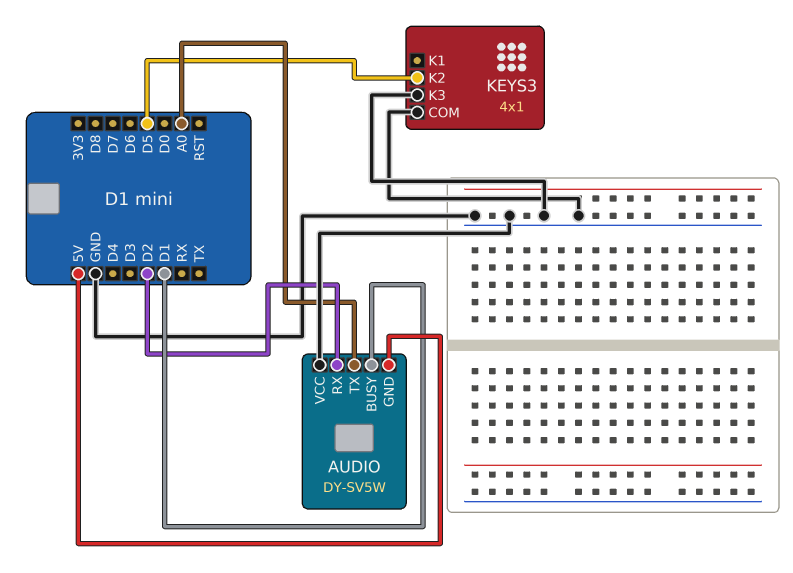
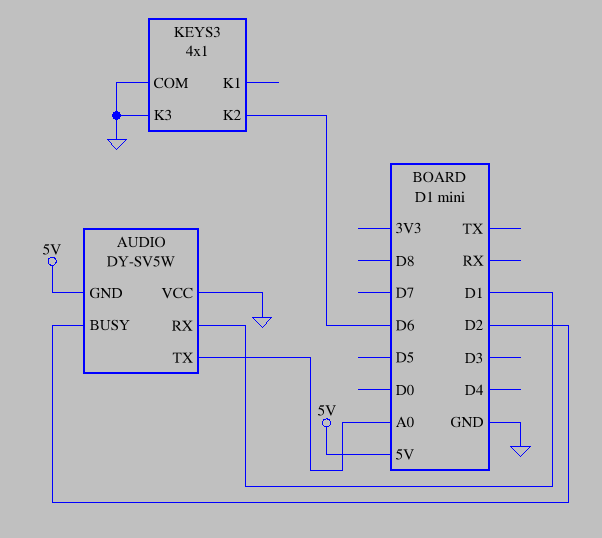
AUDIO pin BUSY: D1 -> D2
AUDIO pin RX: D2 -> D1
KEYS3 pin K2: D5 -> D6

